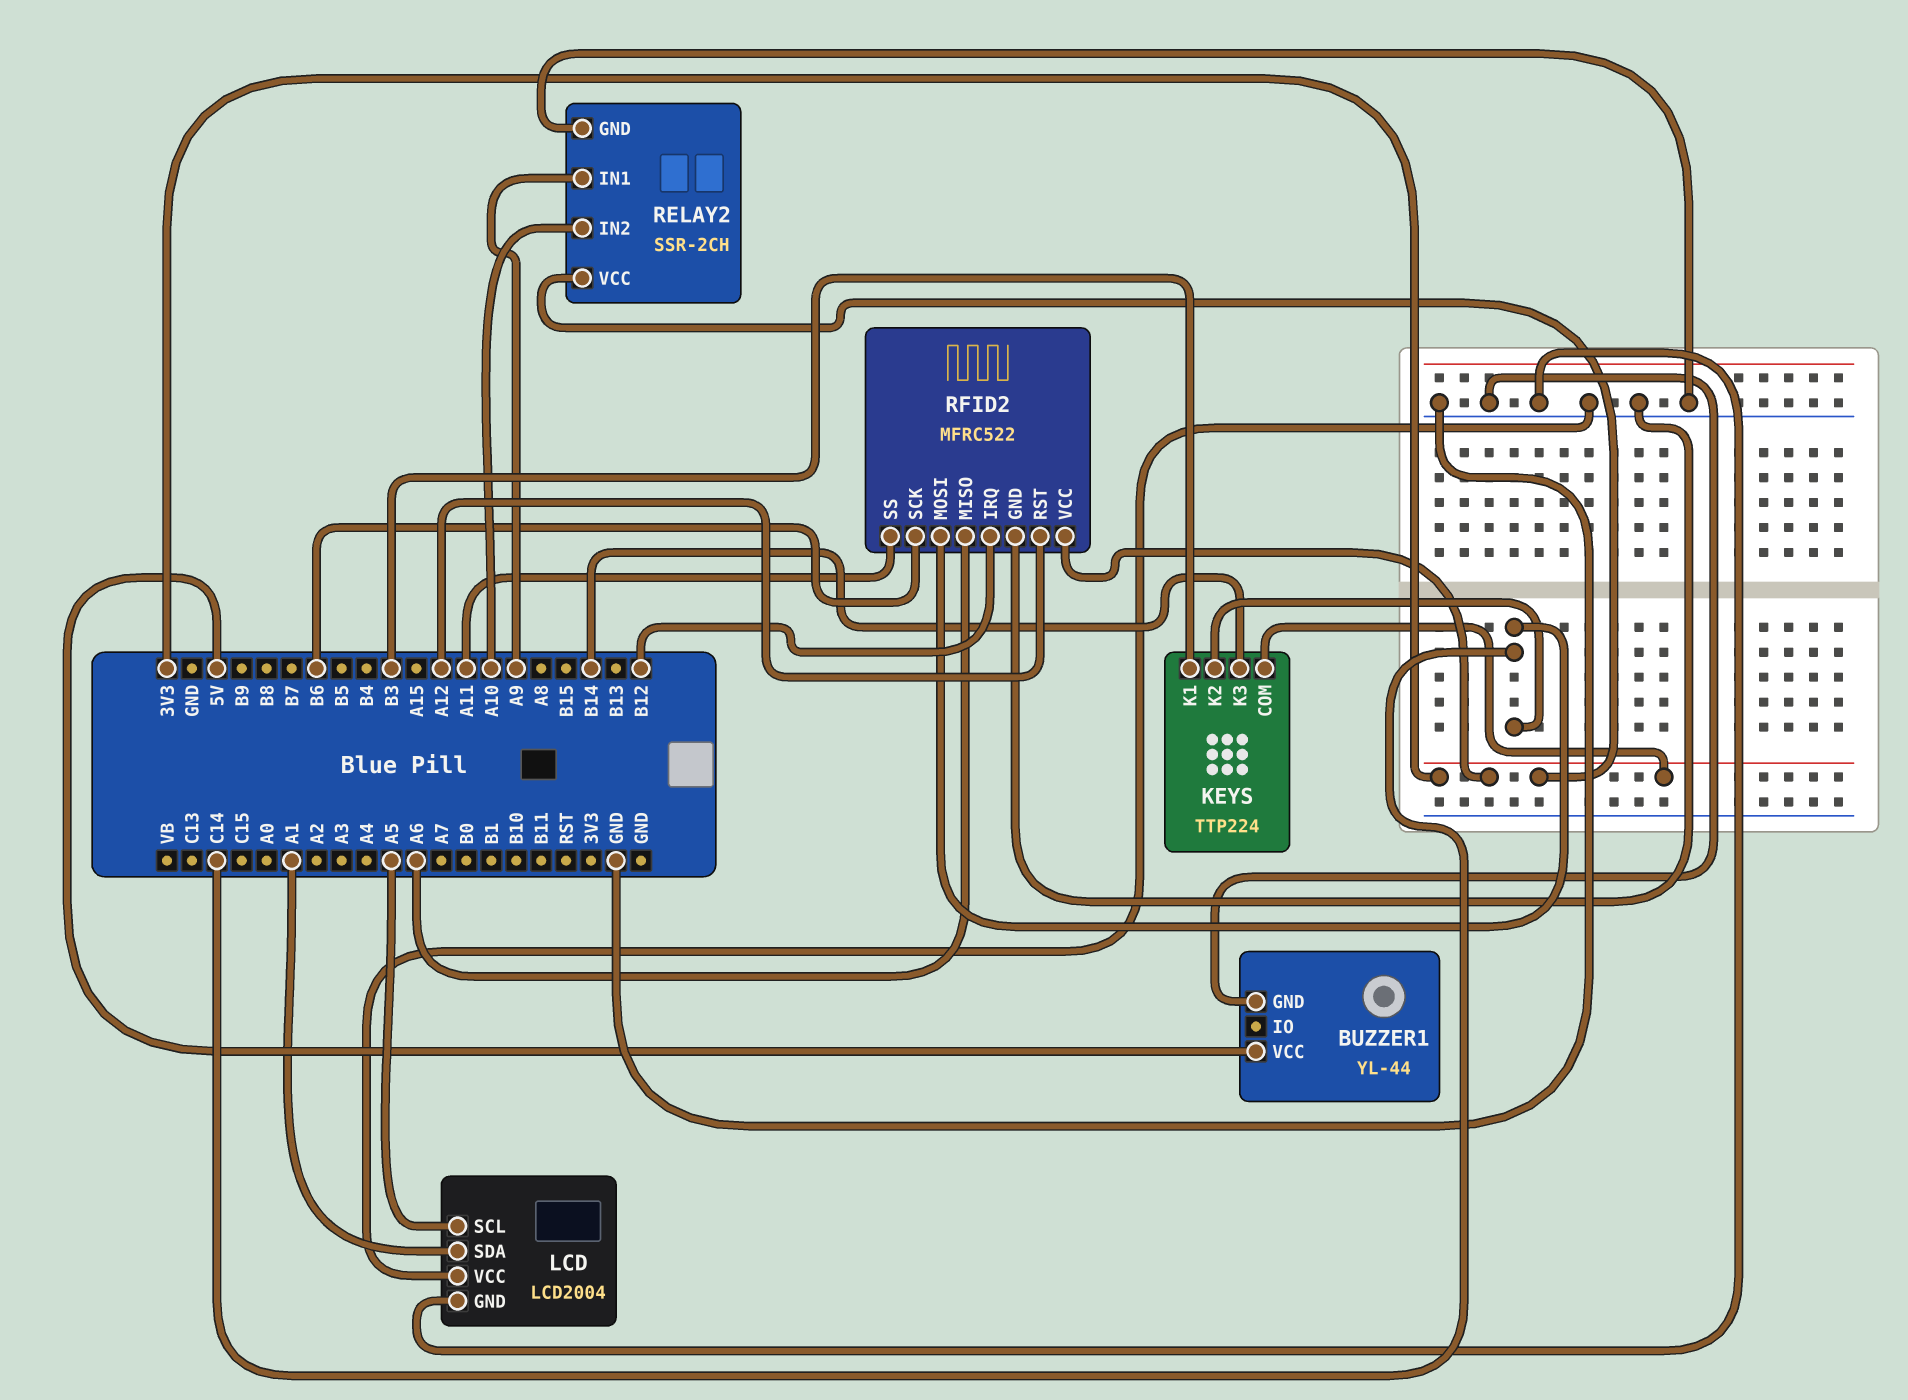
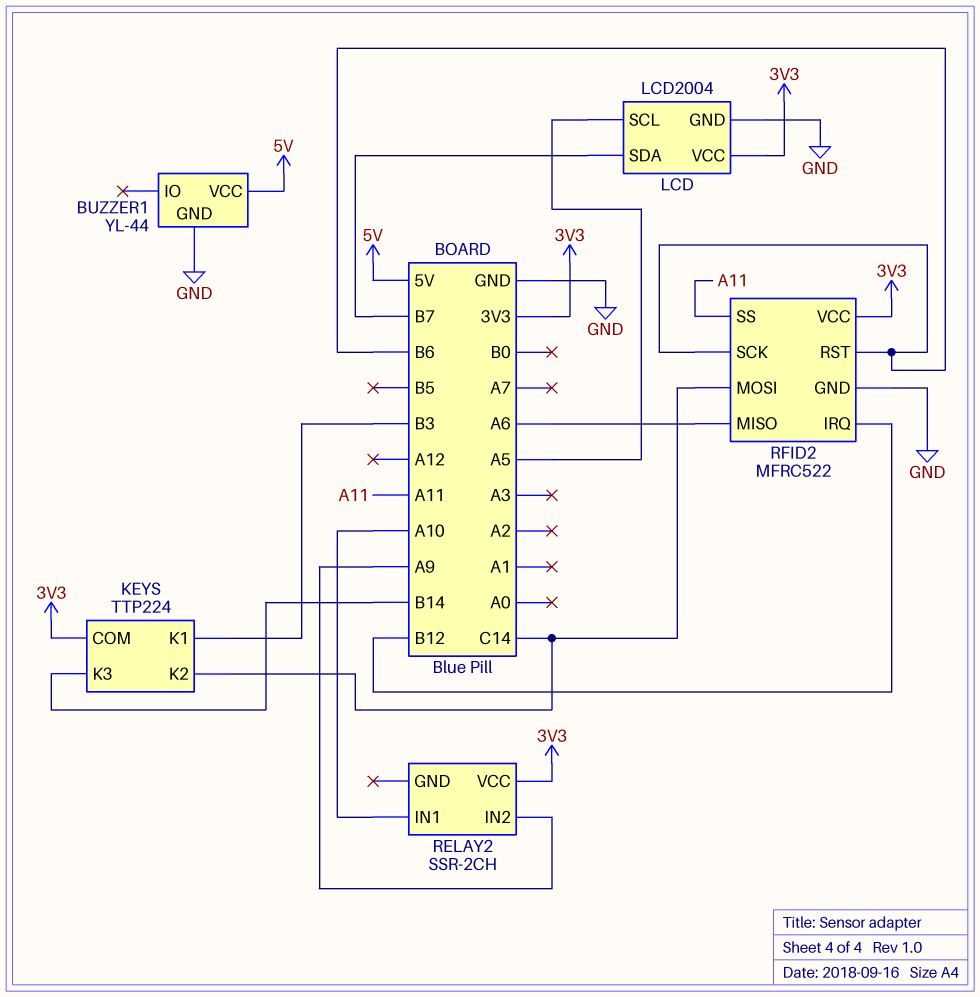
LCD pin SDA: A1 -> B7
LCD pin VCC: GND -> 3V3
RELAY2 pin GND: GND -> none
RELAY2 pin IN1: A9 -> A10
RELAY2 pin IN2: A10 -> A9
RFID2 pin RST: A12 -> B6

